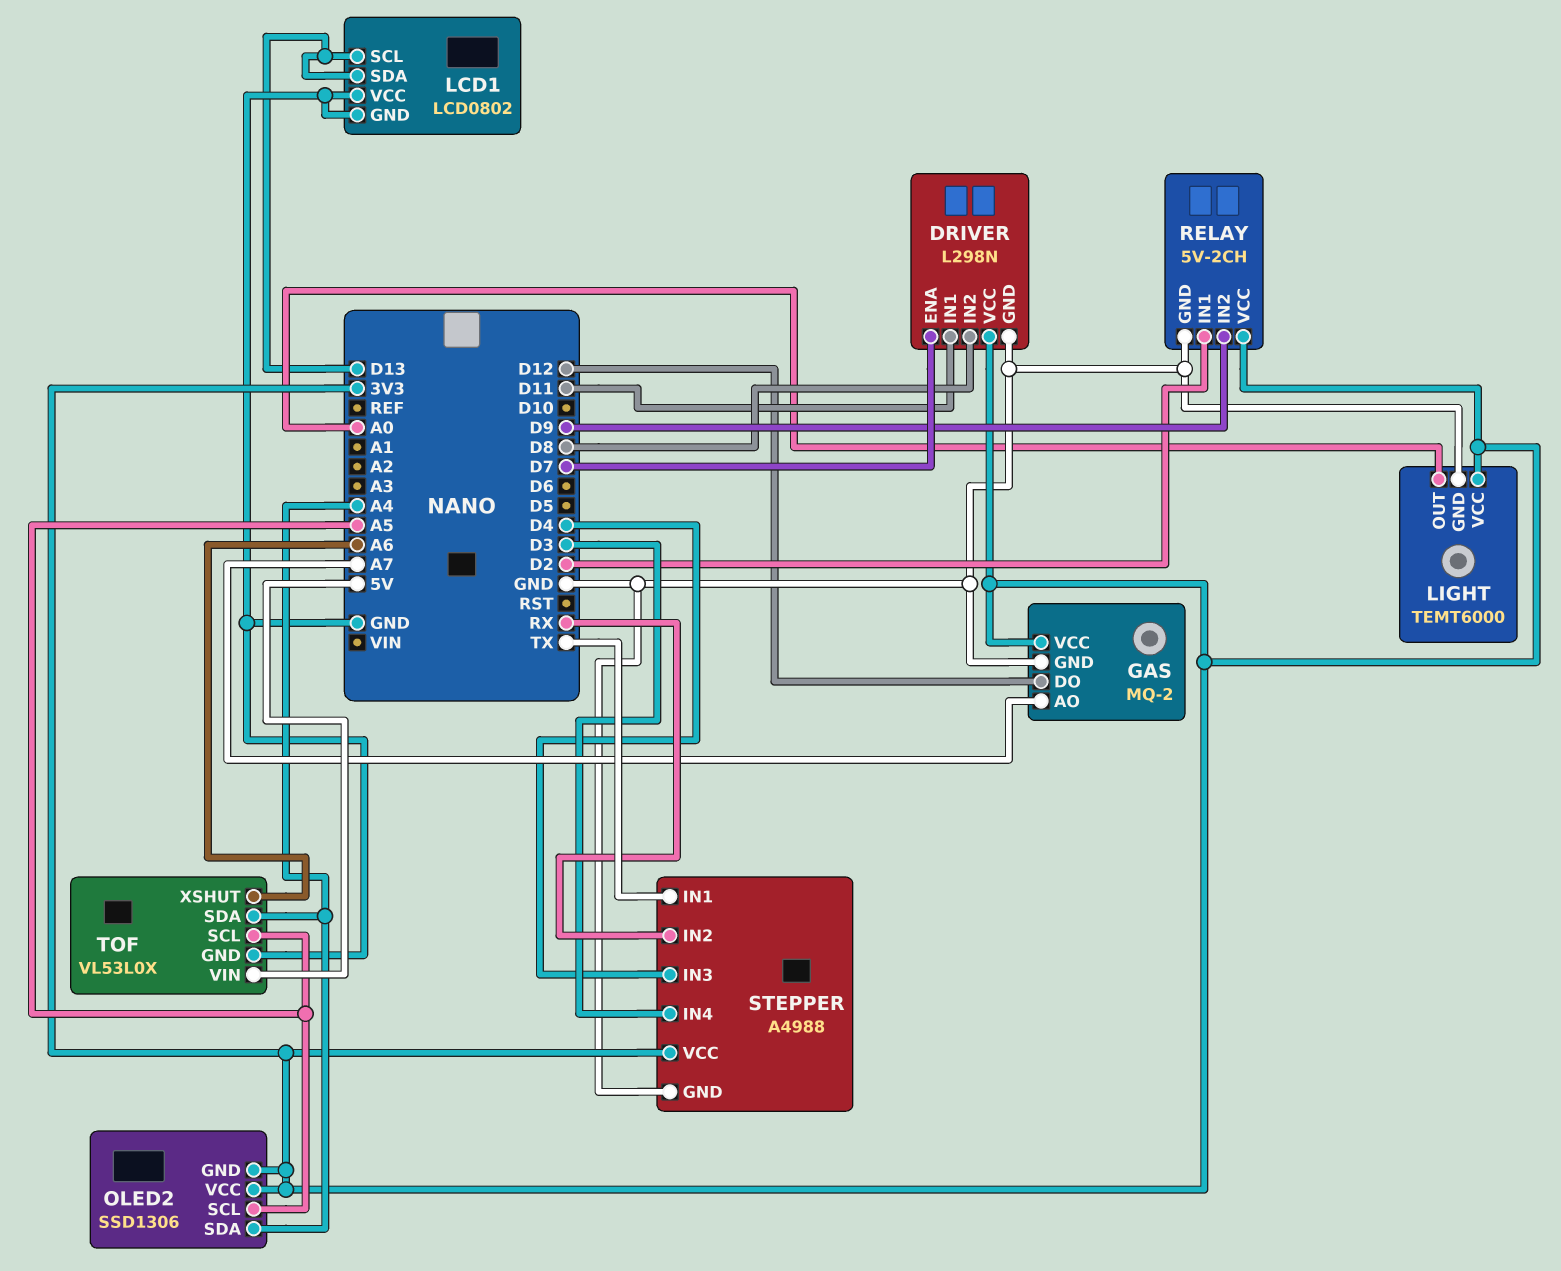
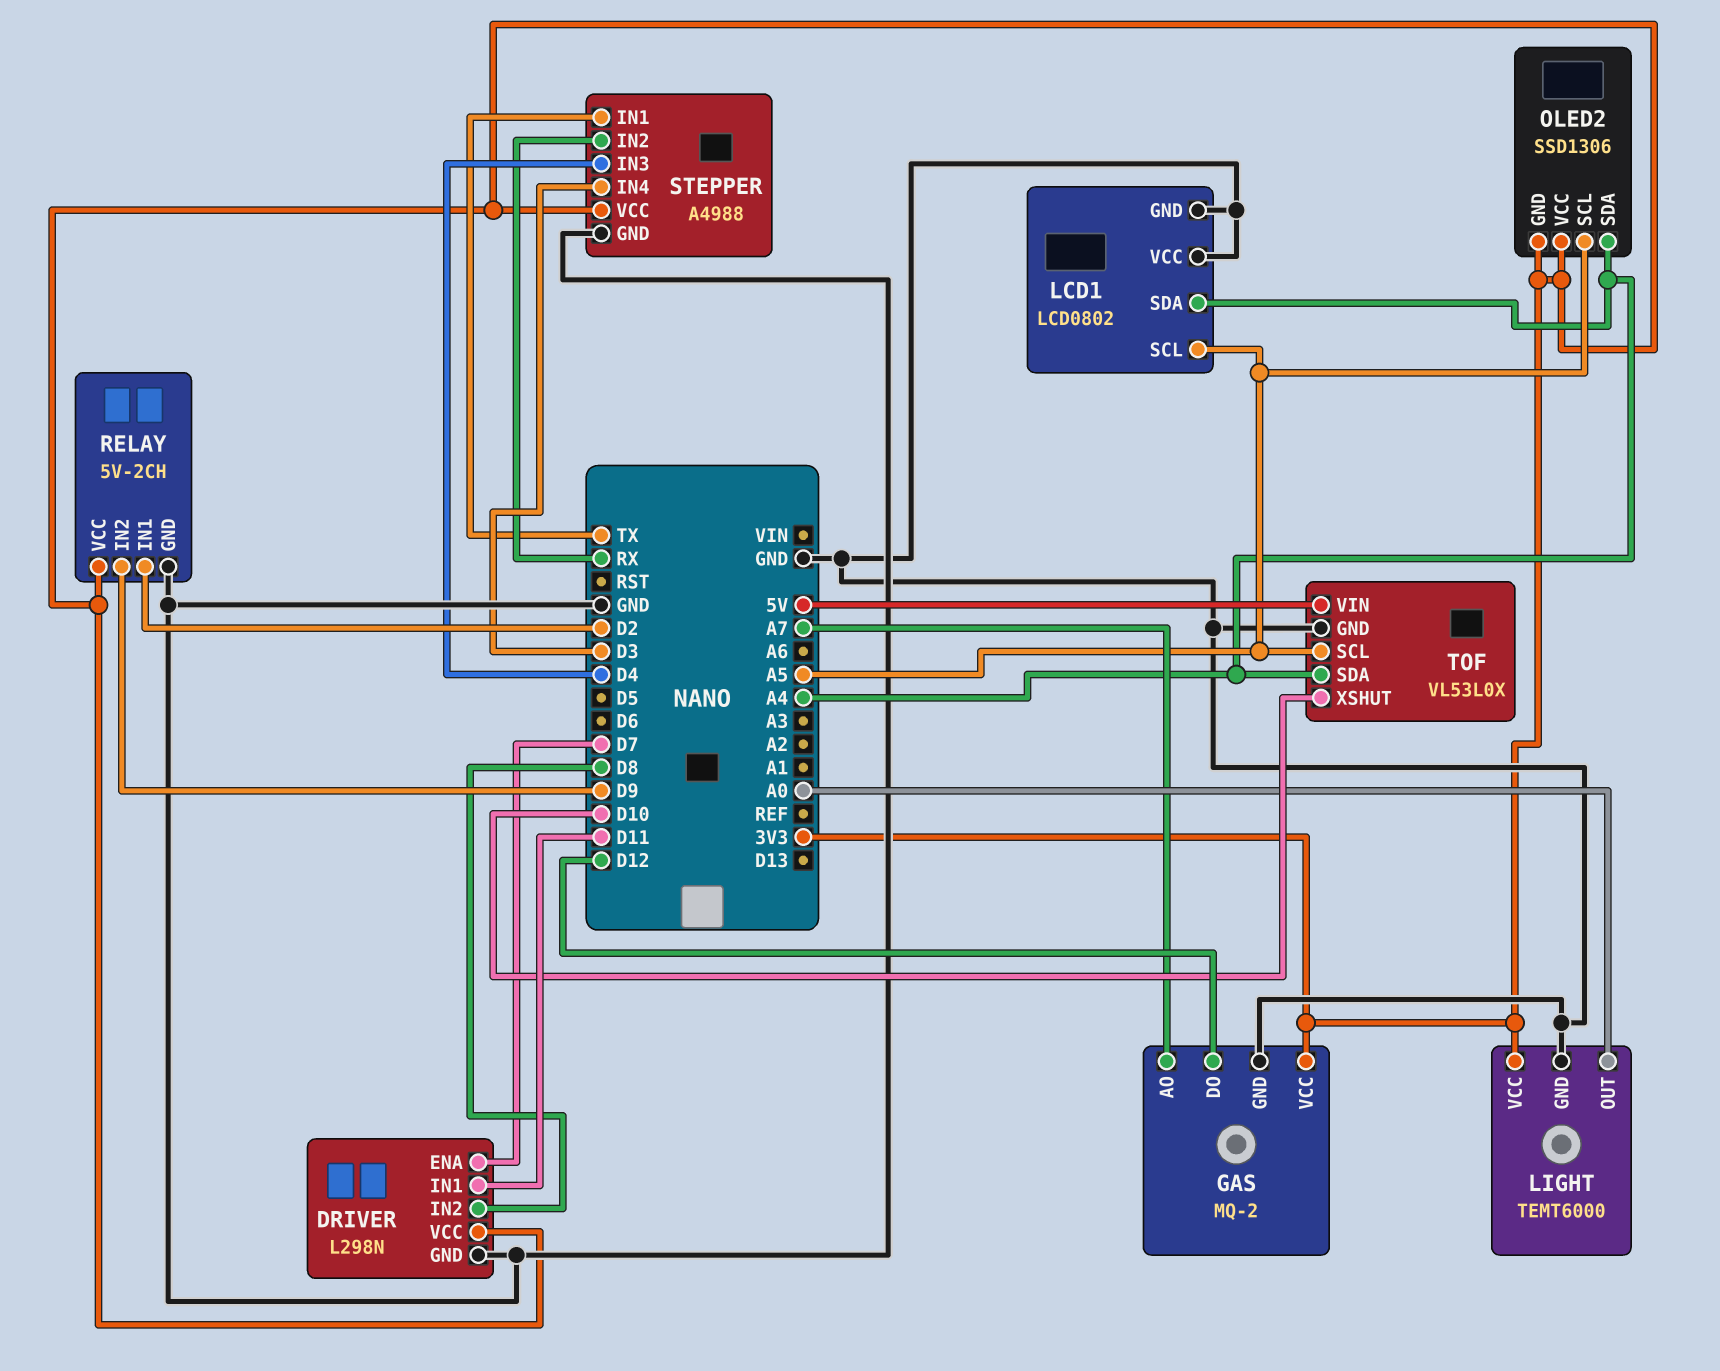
LCD1 pin SCL: D13 -> A5
LCD1 pin SDA: D13 -> A4
TOF pin XSHUT: A6 -> D10

